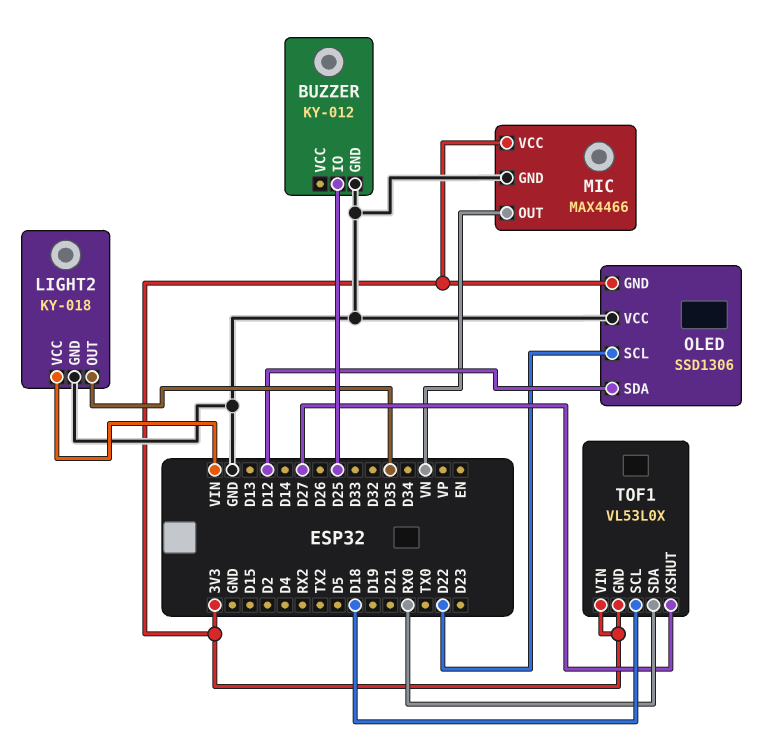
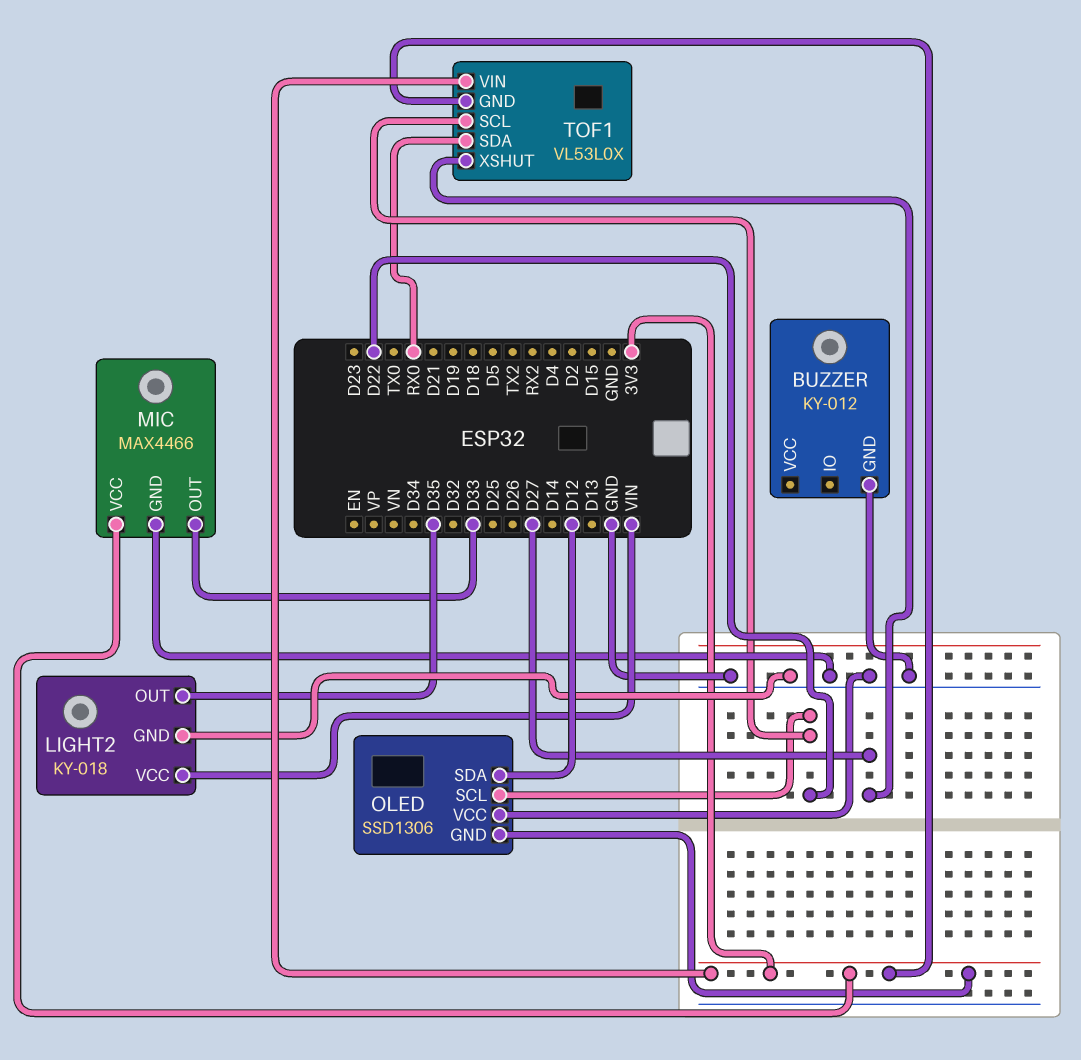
BUZZER pin IO: D25 -> none
MIC pin OUT: VN -> D33
TOF1 pin SCL: D18 -> D22

